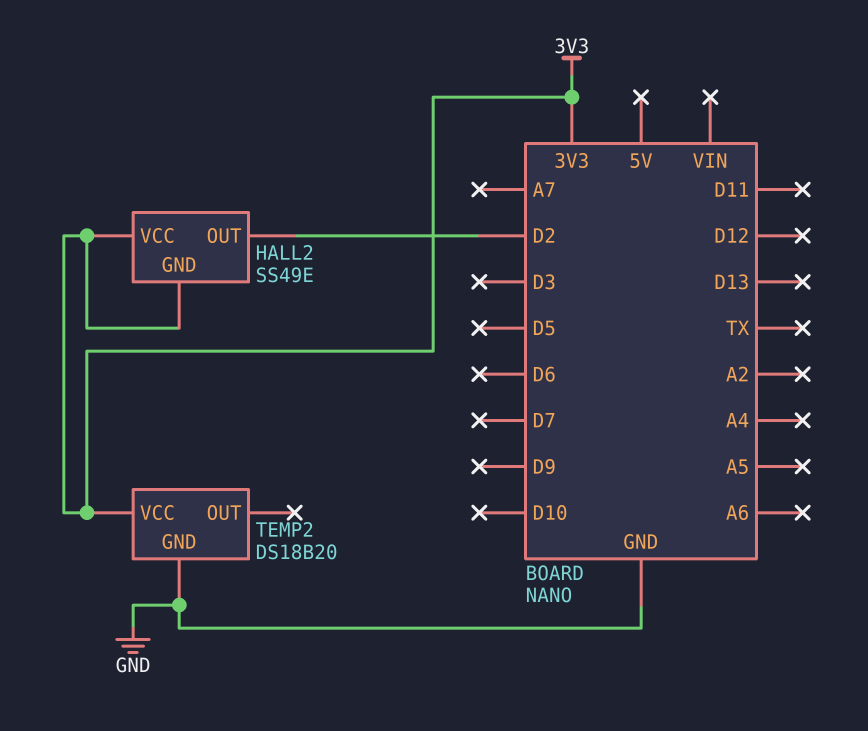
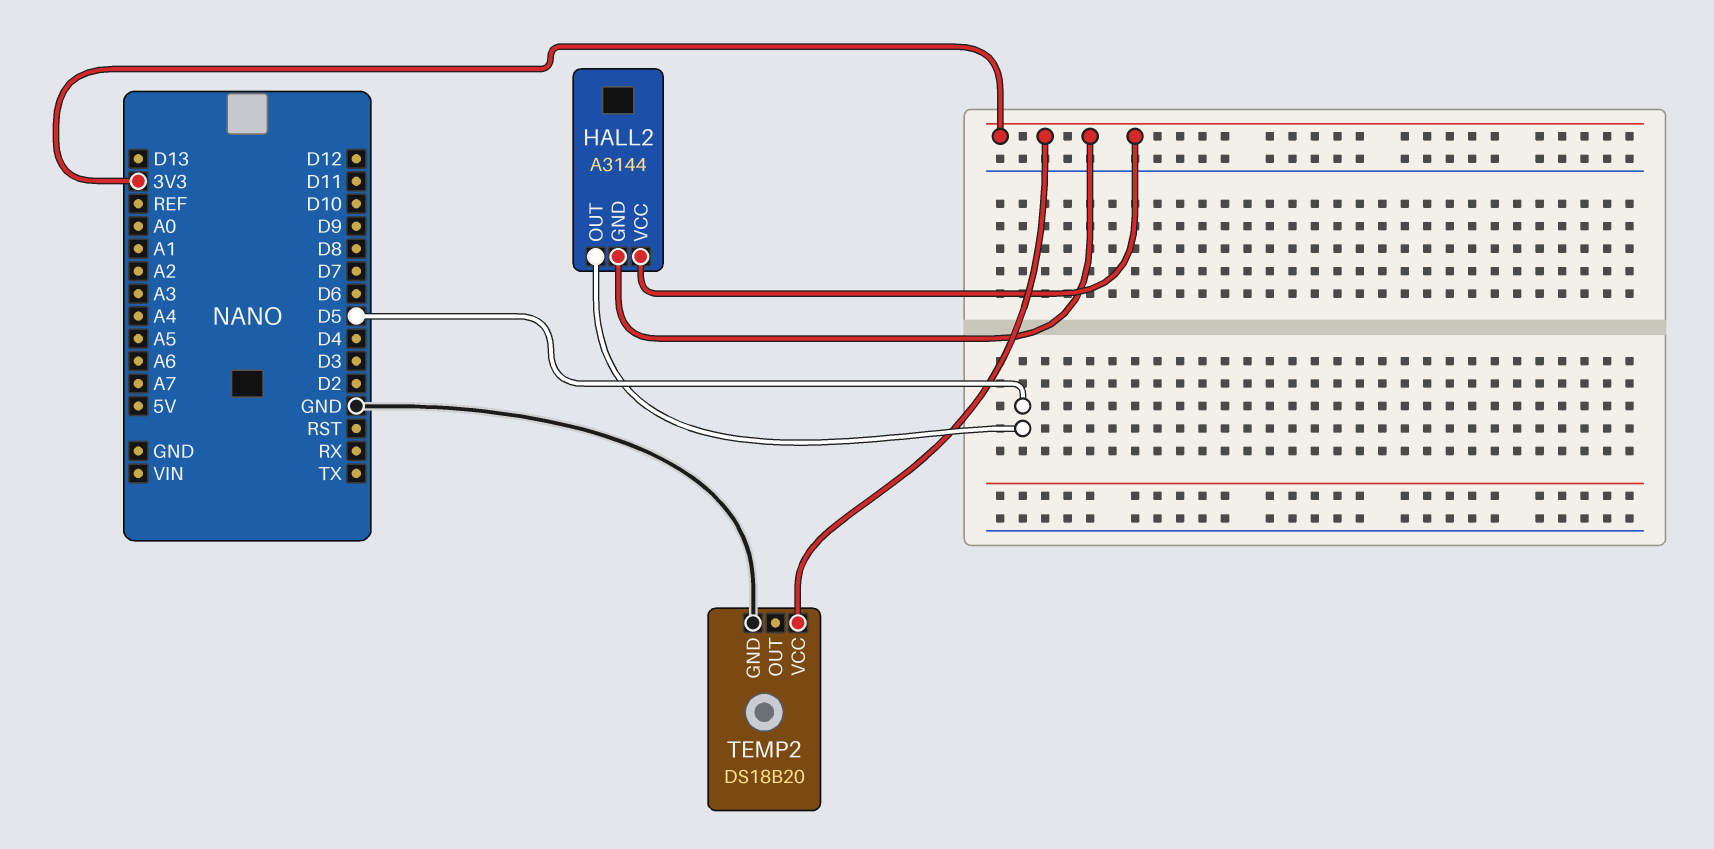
HALL2: SS49E -> A3144
HALL2 pin OUT: D2 -> D5

